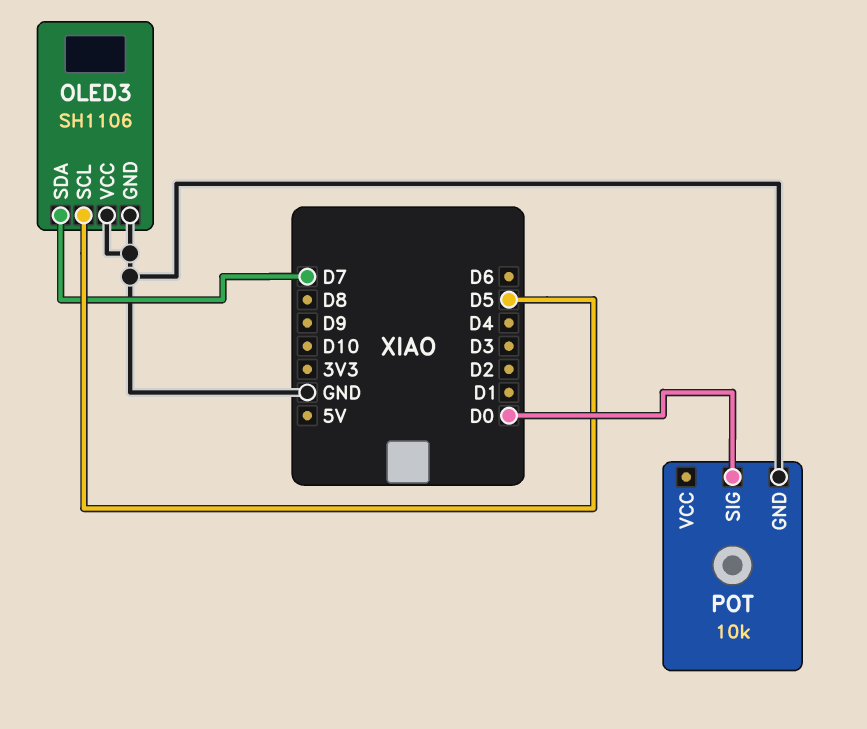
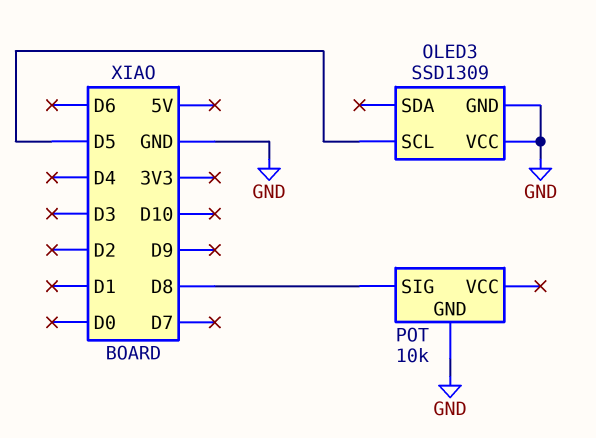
OLED3: SH1106 -> SSD1309
OLED3 pin SDA: D7 -> none
POT pin SIG: D0 -> D8

